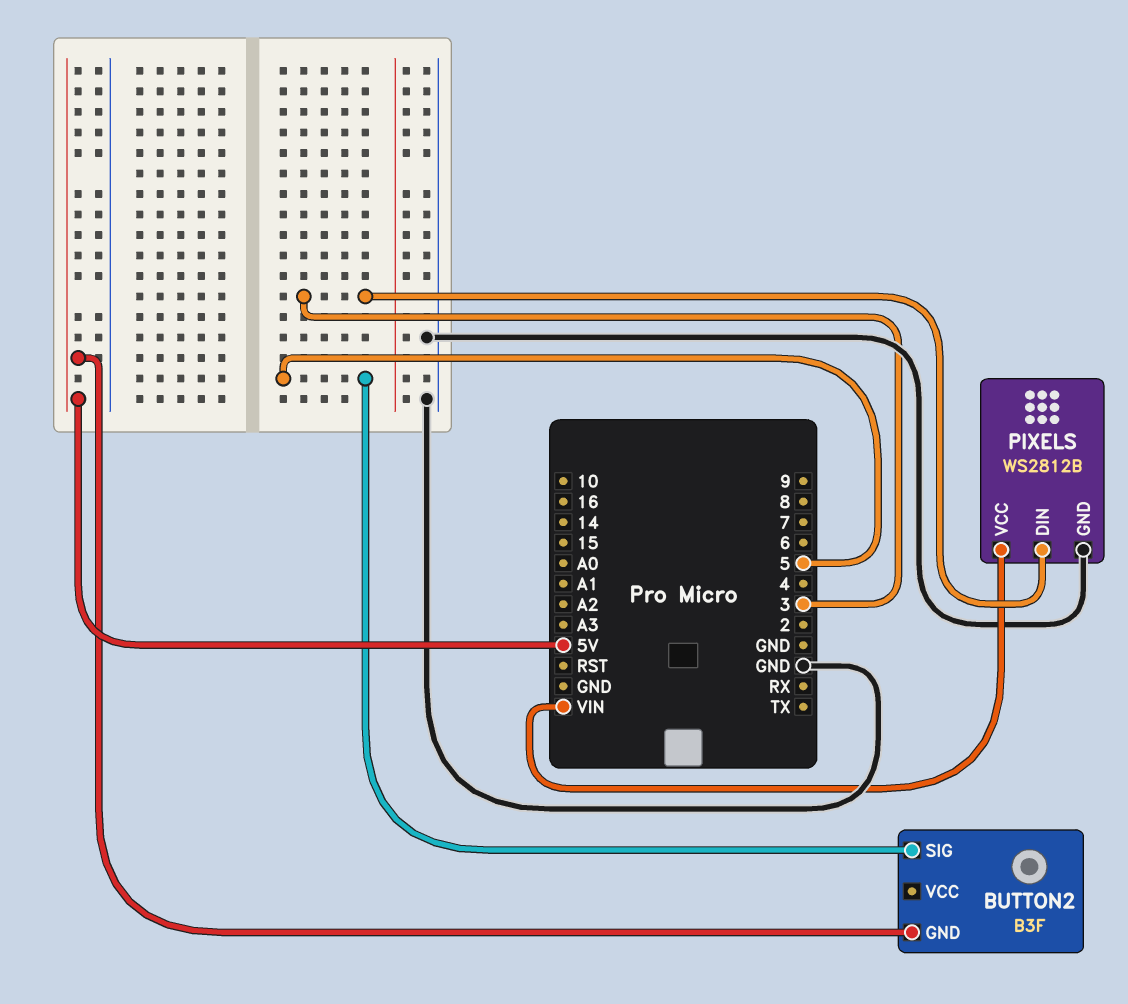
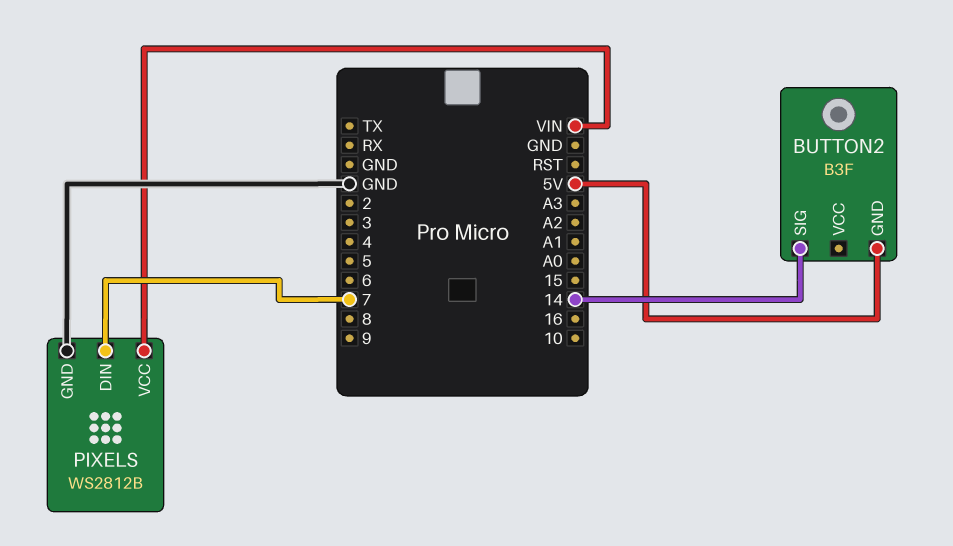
BUTTON2 pin SIG: 5 -> 14
PIXELS pin DIN: 3 -> 7

